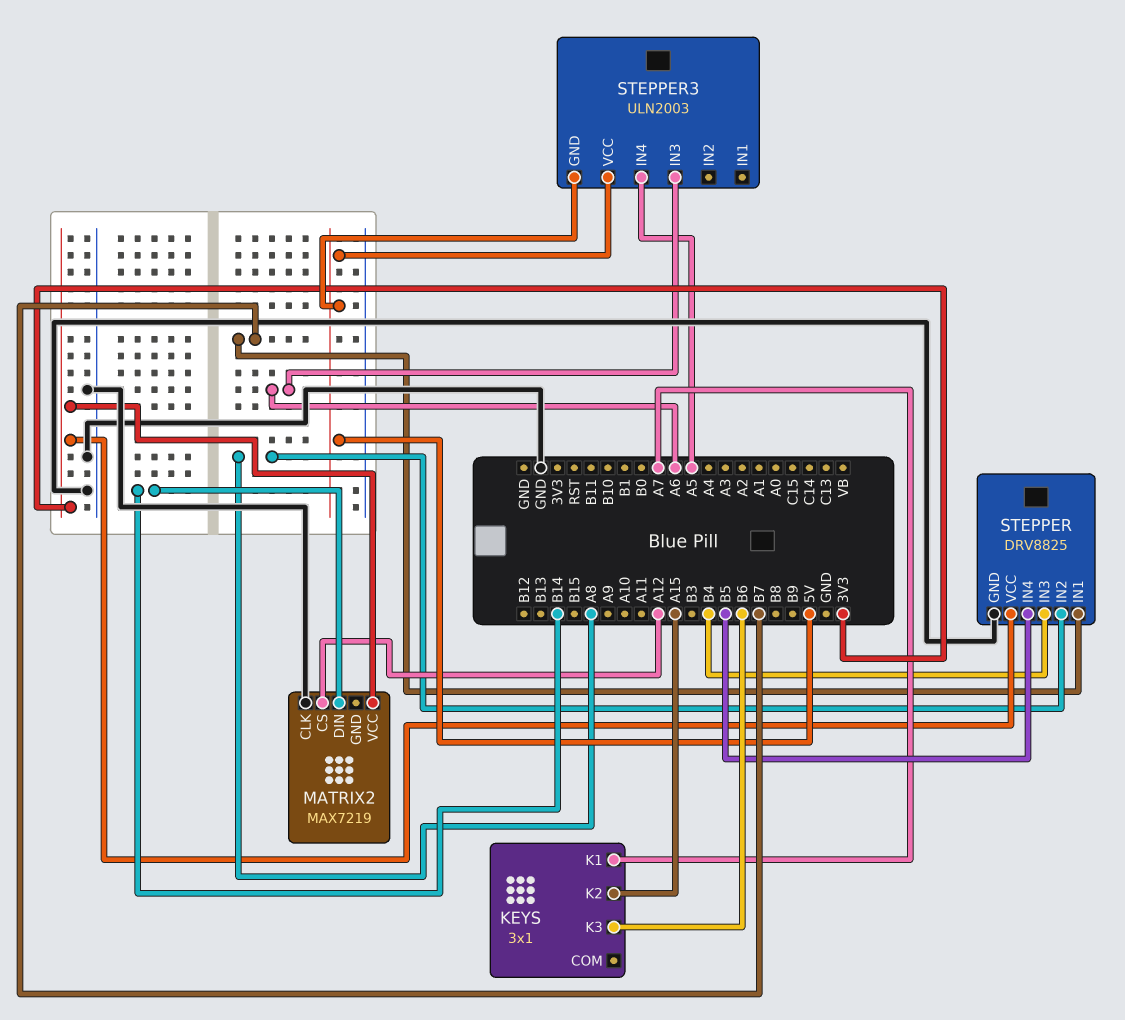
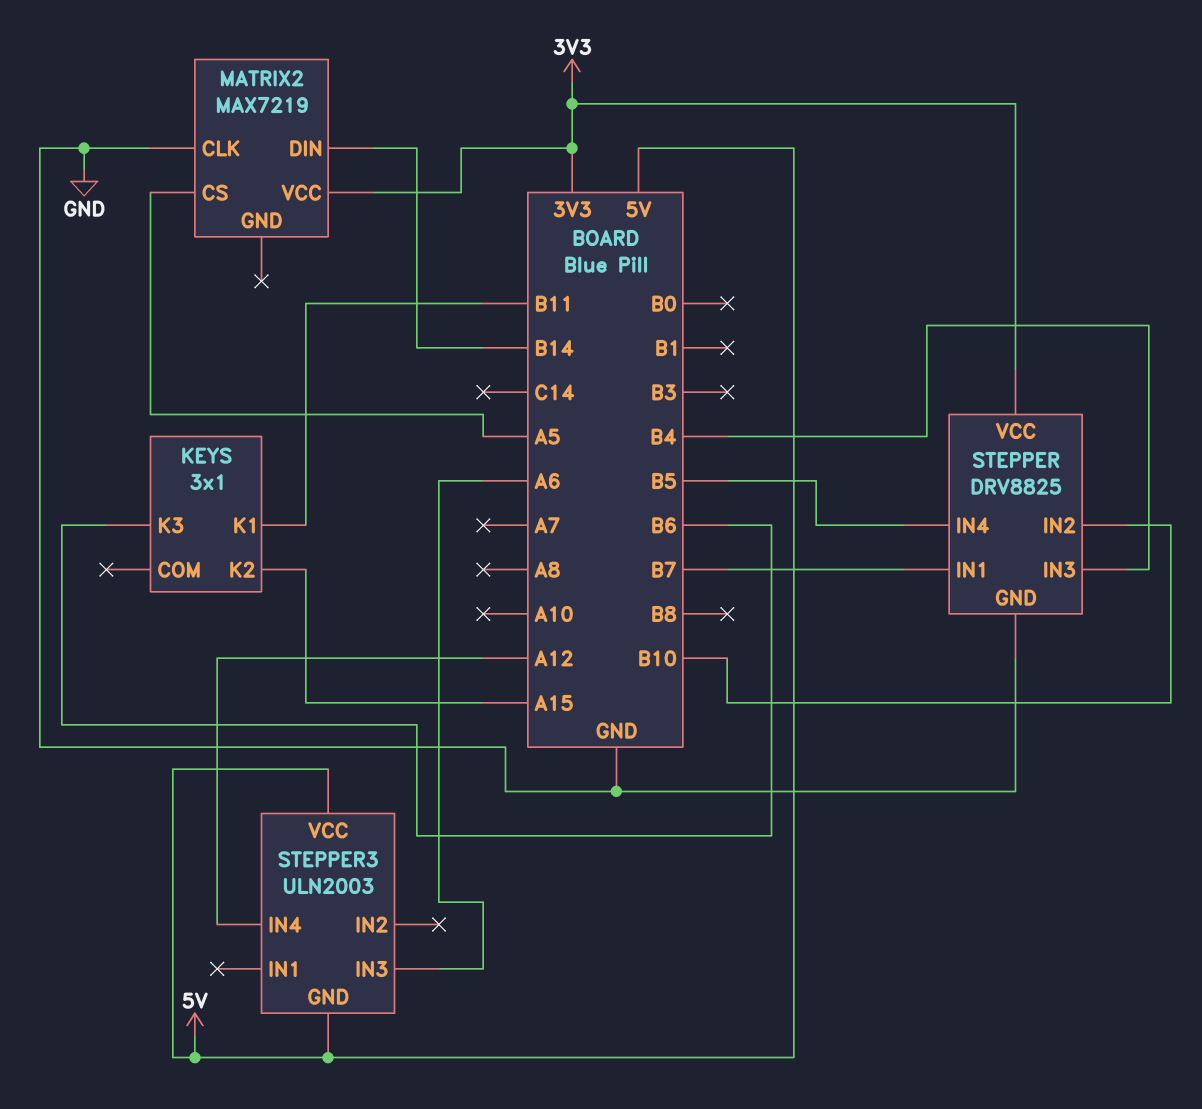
KEYS pin K1: A7 -> B11
MATRIX2 pin CS: A12 -> A5
STEPPER pin IN2: A8 -> B10
STEPPER3 pin IN4: A5 -> A12

